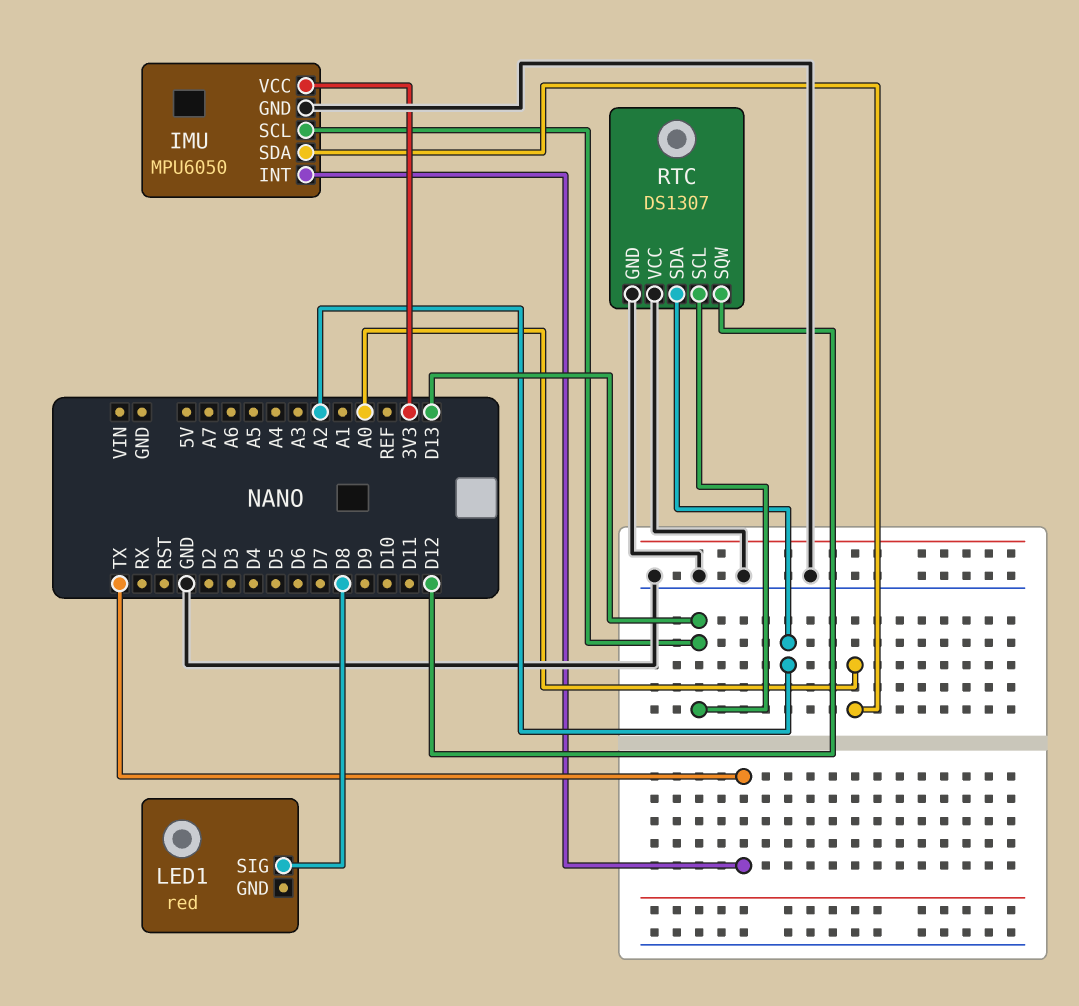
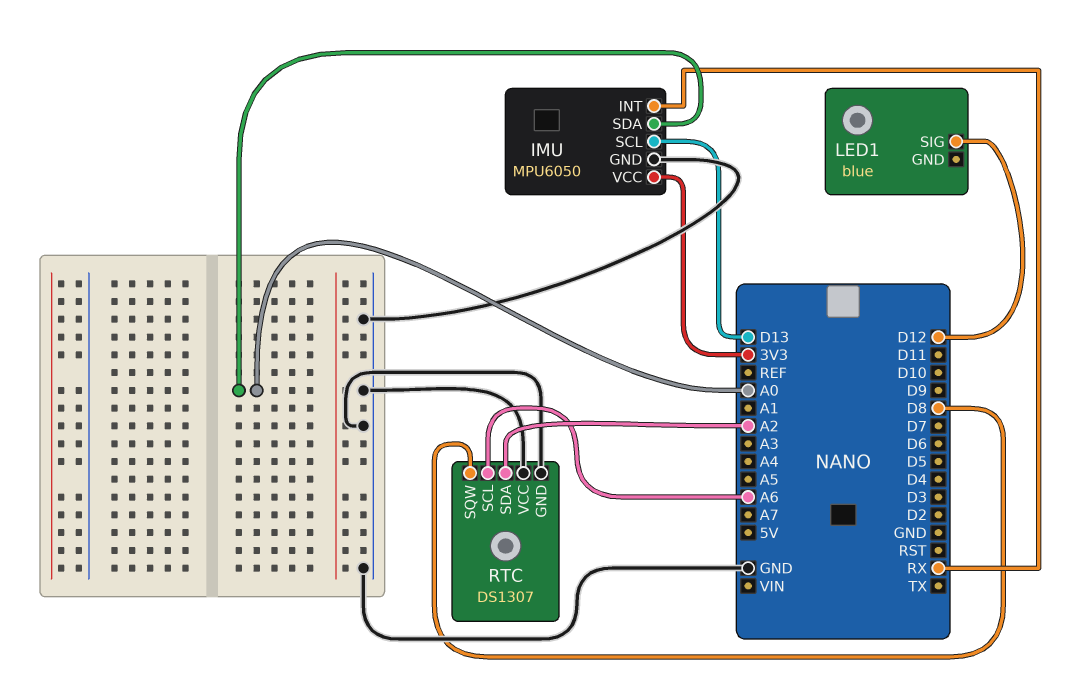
IMU pin INT: TX -> RX
LED1: red -> blue
LED1 pin SIG: D8 -> D12
RTC pin SCL: D13 -> A6
RTC pin SQW: D12 -> D8

